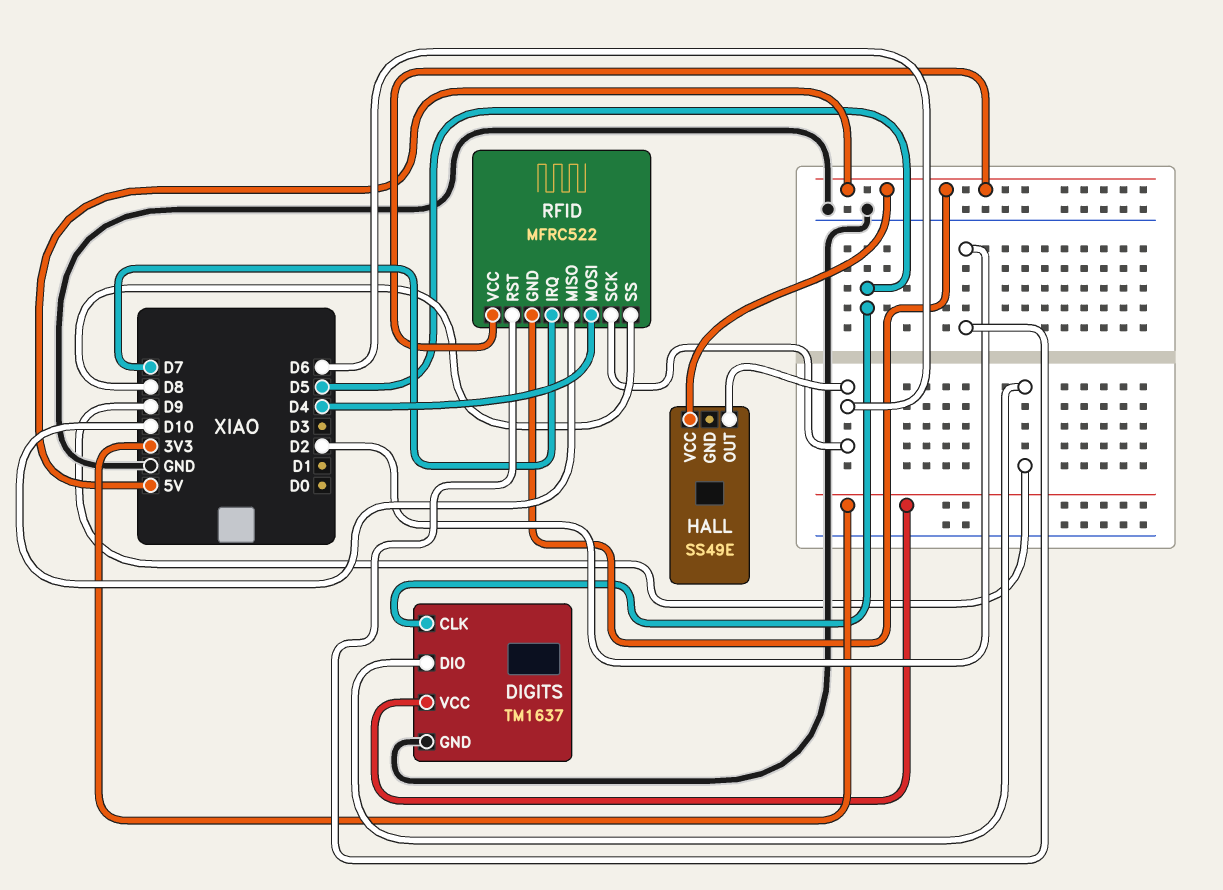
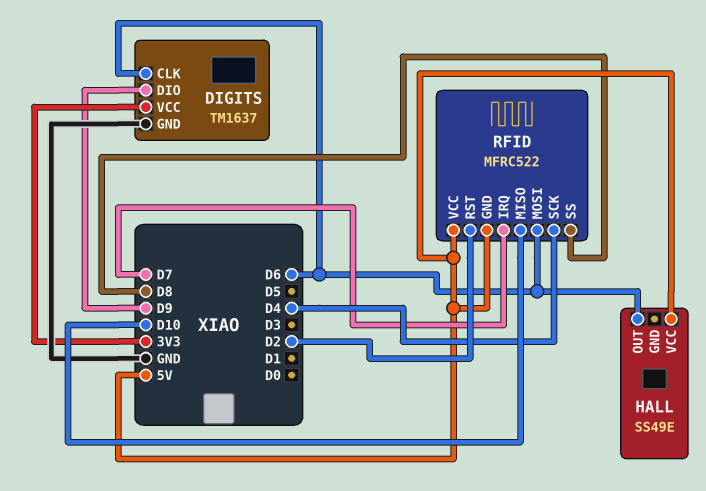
DIGITS pin CLK: D5 -> D6
RFID pin MOSI: D4 -> D6
RFID pin SCK: D6 -> D4

